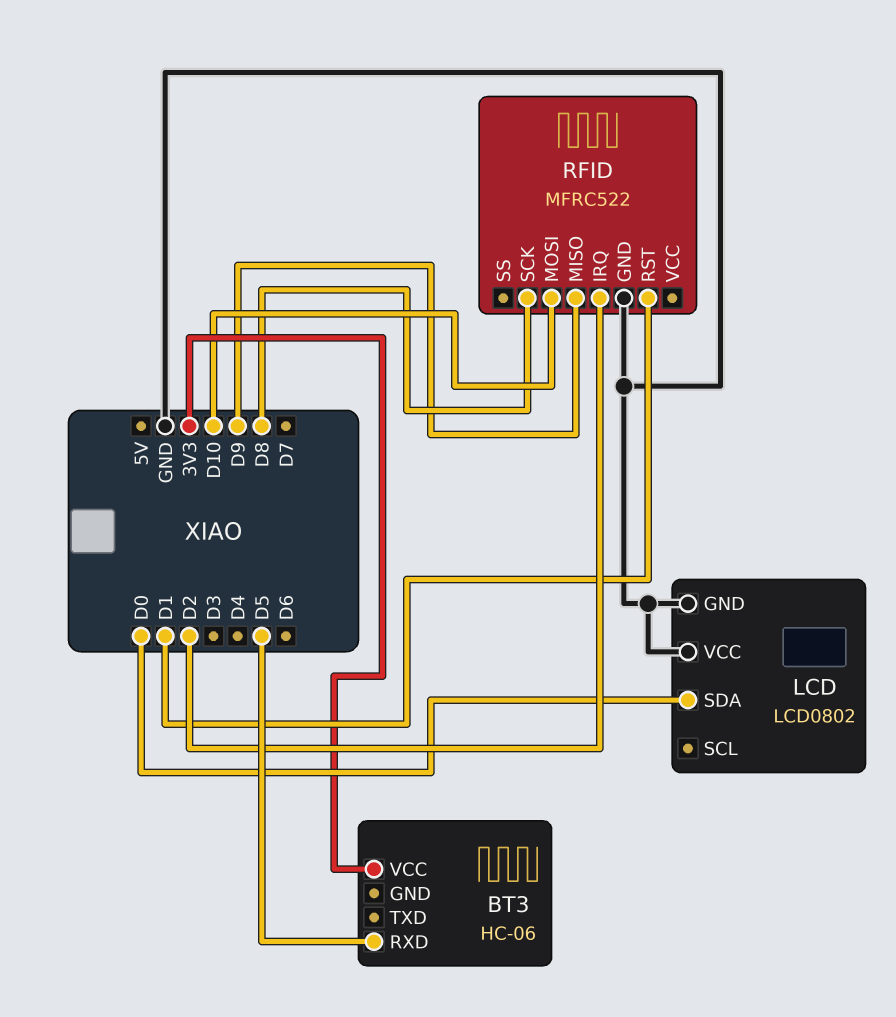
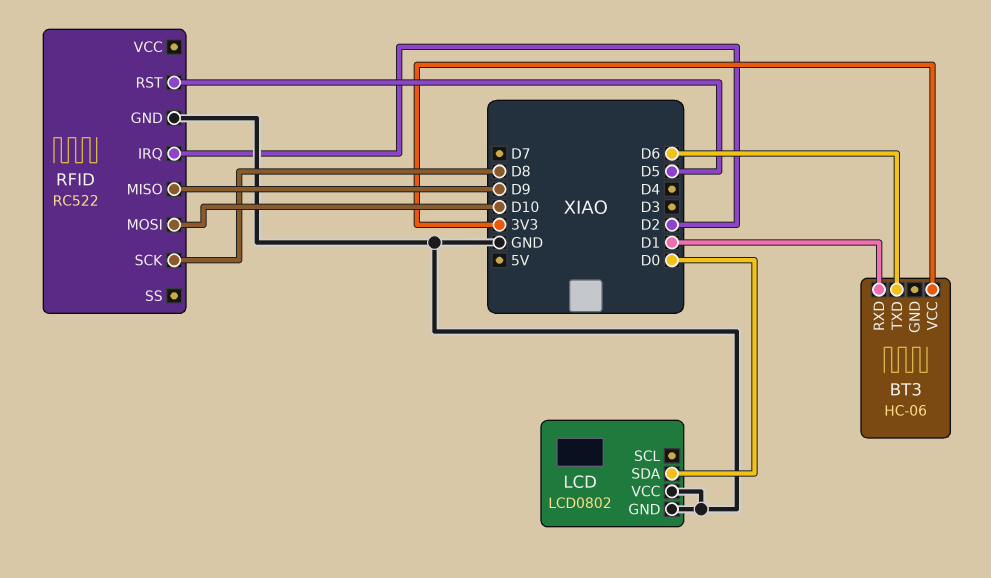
BT3 pin RXD: D5 -> D1
BT3 pin TXD: none -> D6
RFID: MFRC522 -> RC522
RFID pin RST: D1 -> D5

